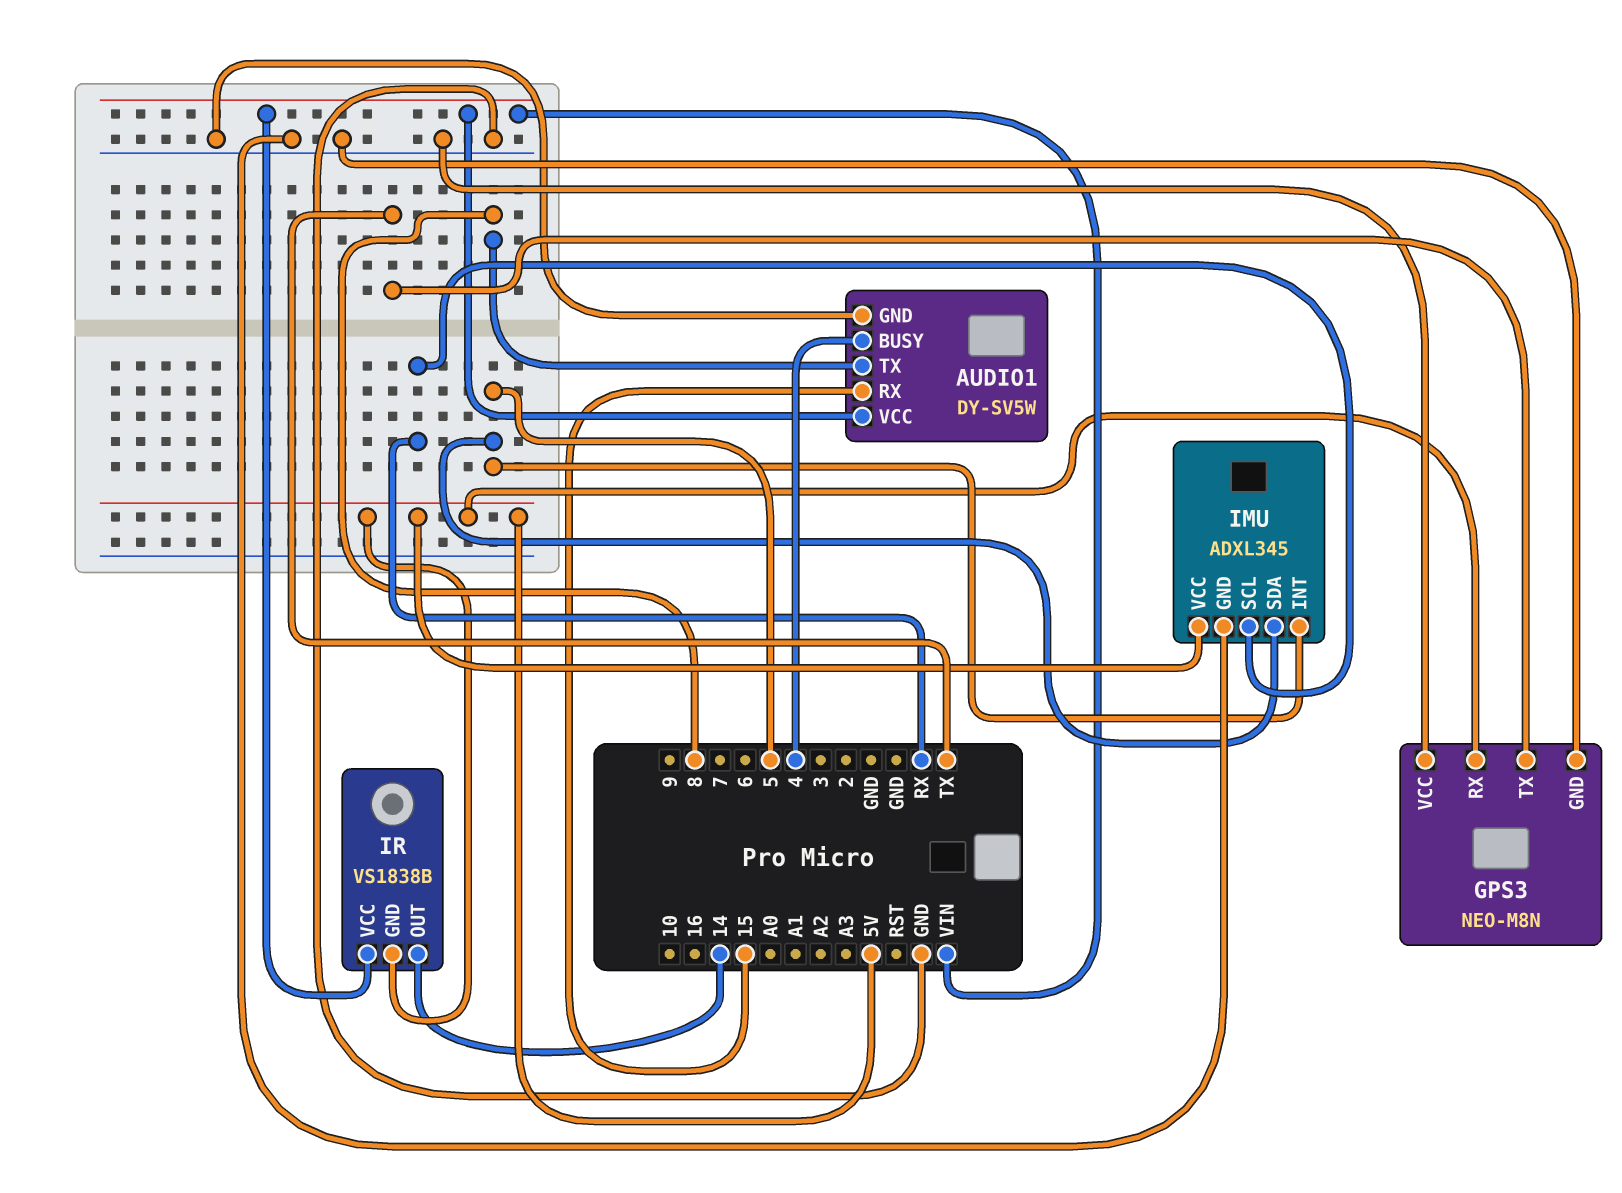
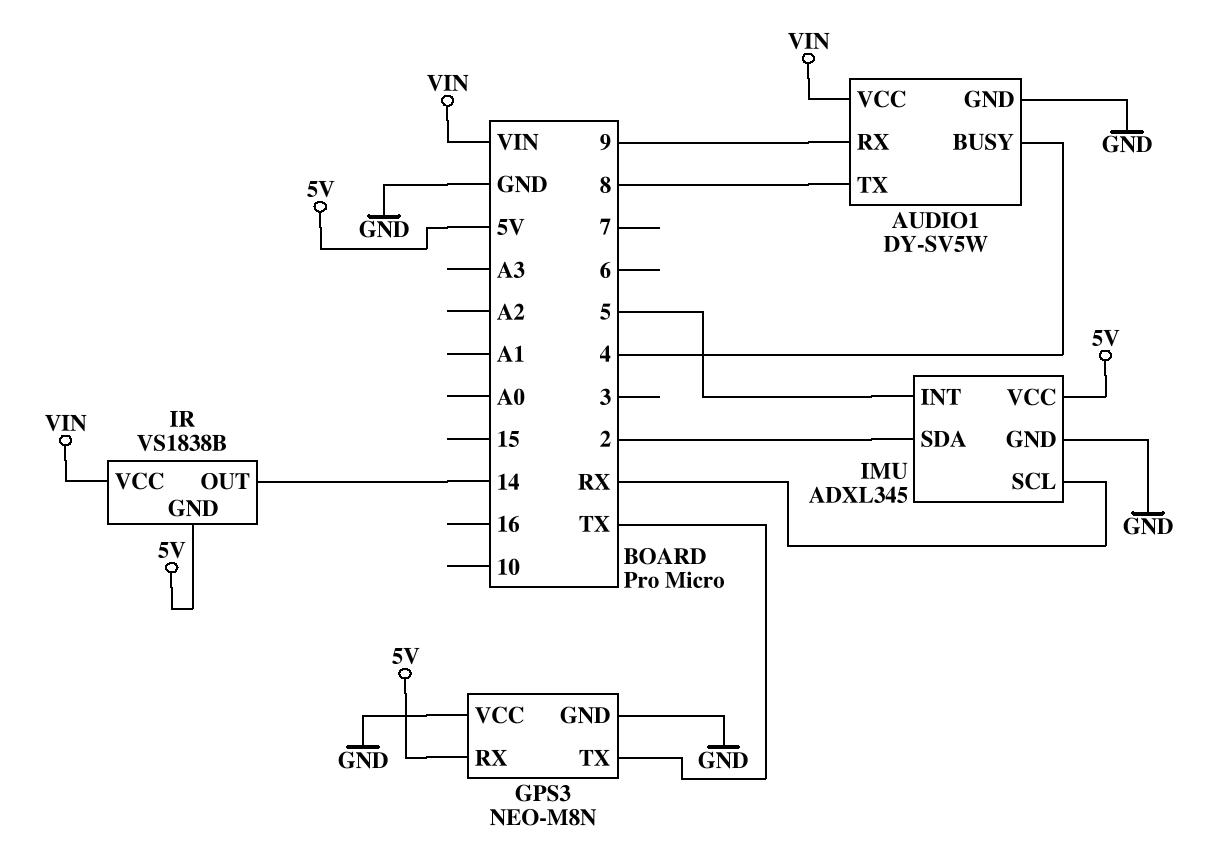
AUDIO1 pin RX: 15 -> 9
IMU pin SDA: 5 -> 2

